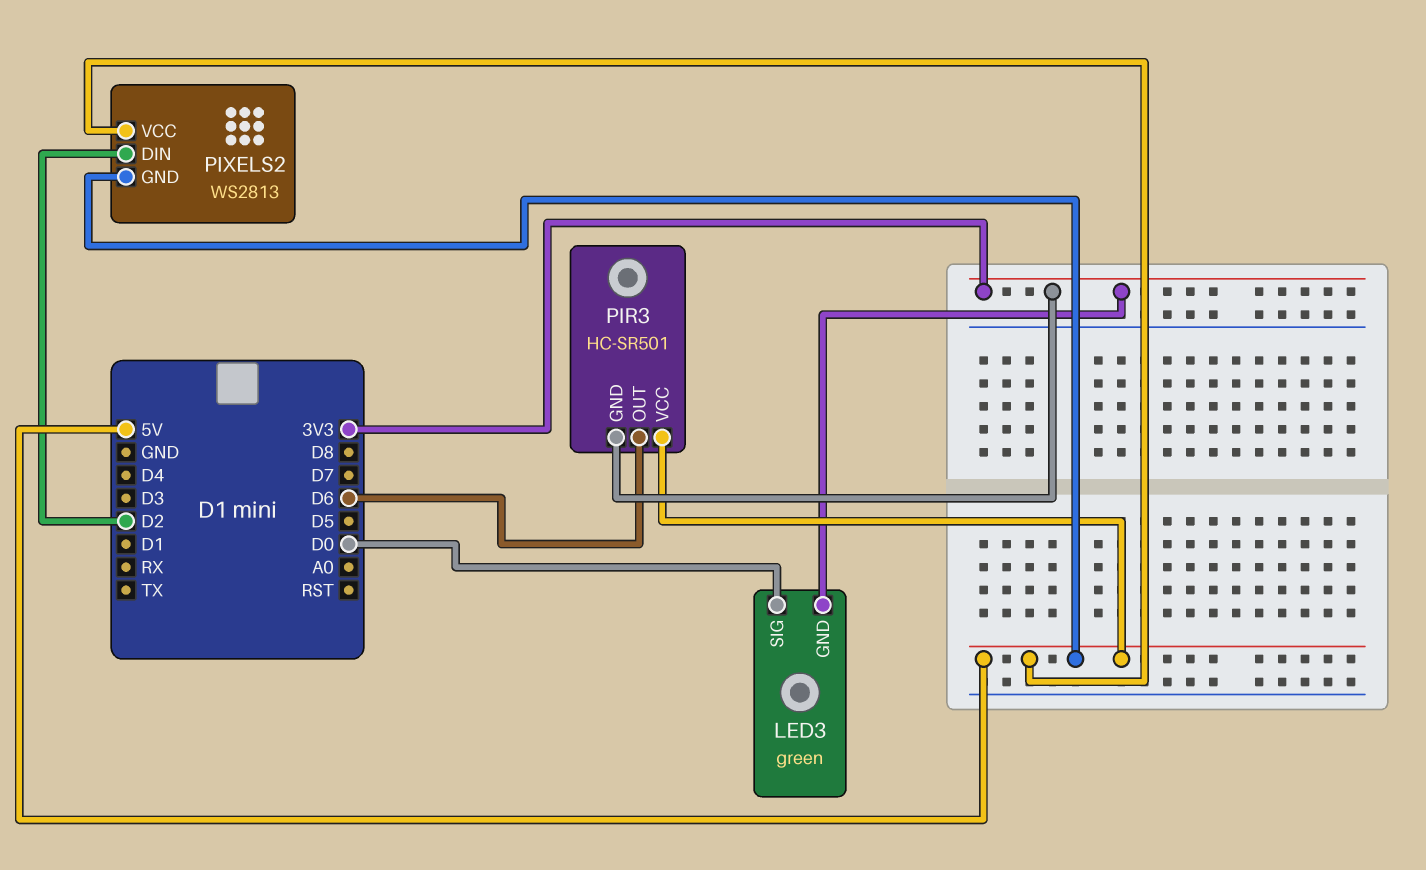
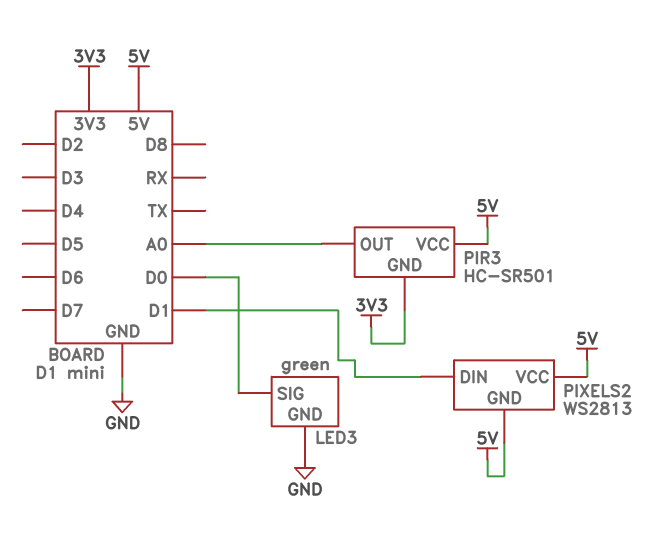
LED3 pin GND: 3V3 -> GND
PIR3 pin OUT: D6 -> A0
PIXELS2 pin DIN: D2 -> D1

